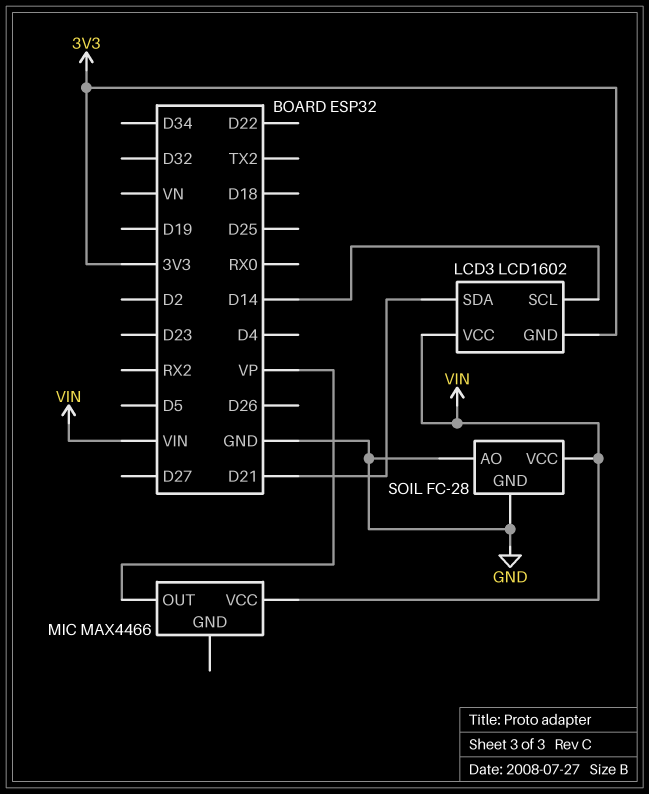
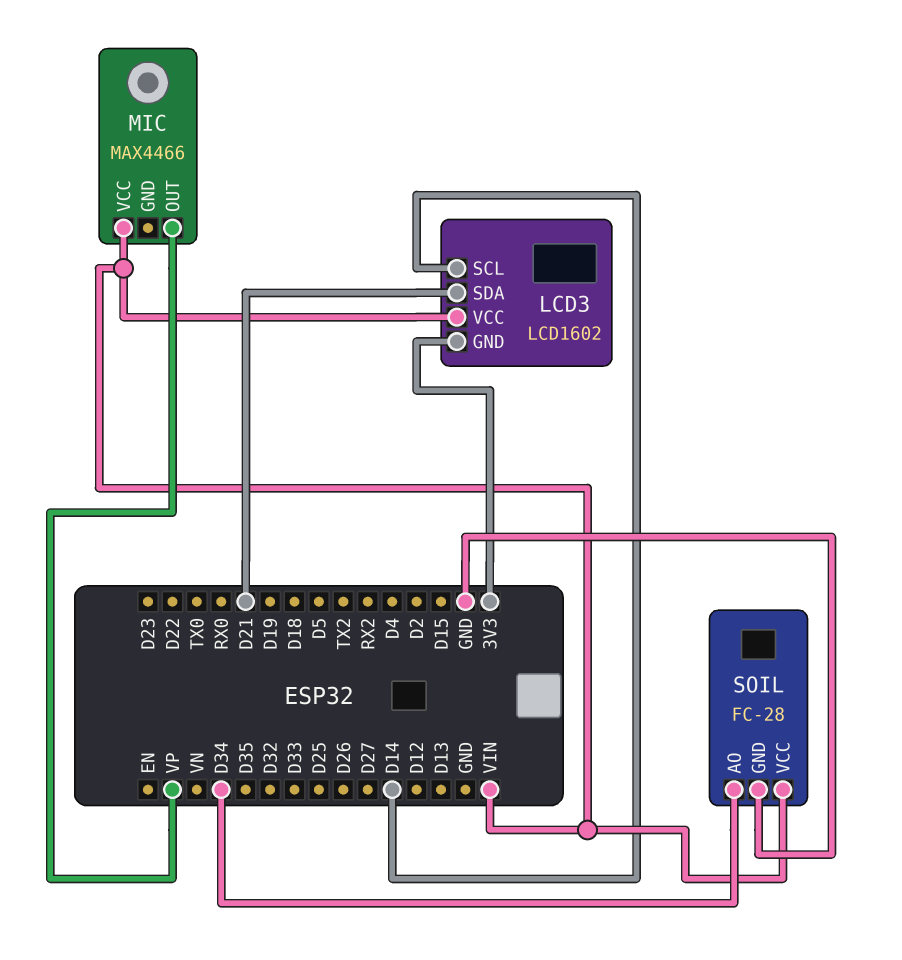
SOIL pin AO: GND -> D34

